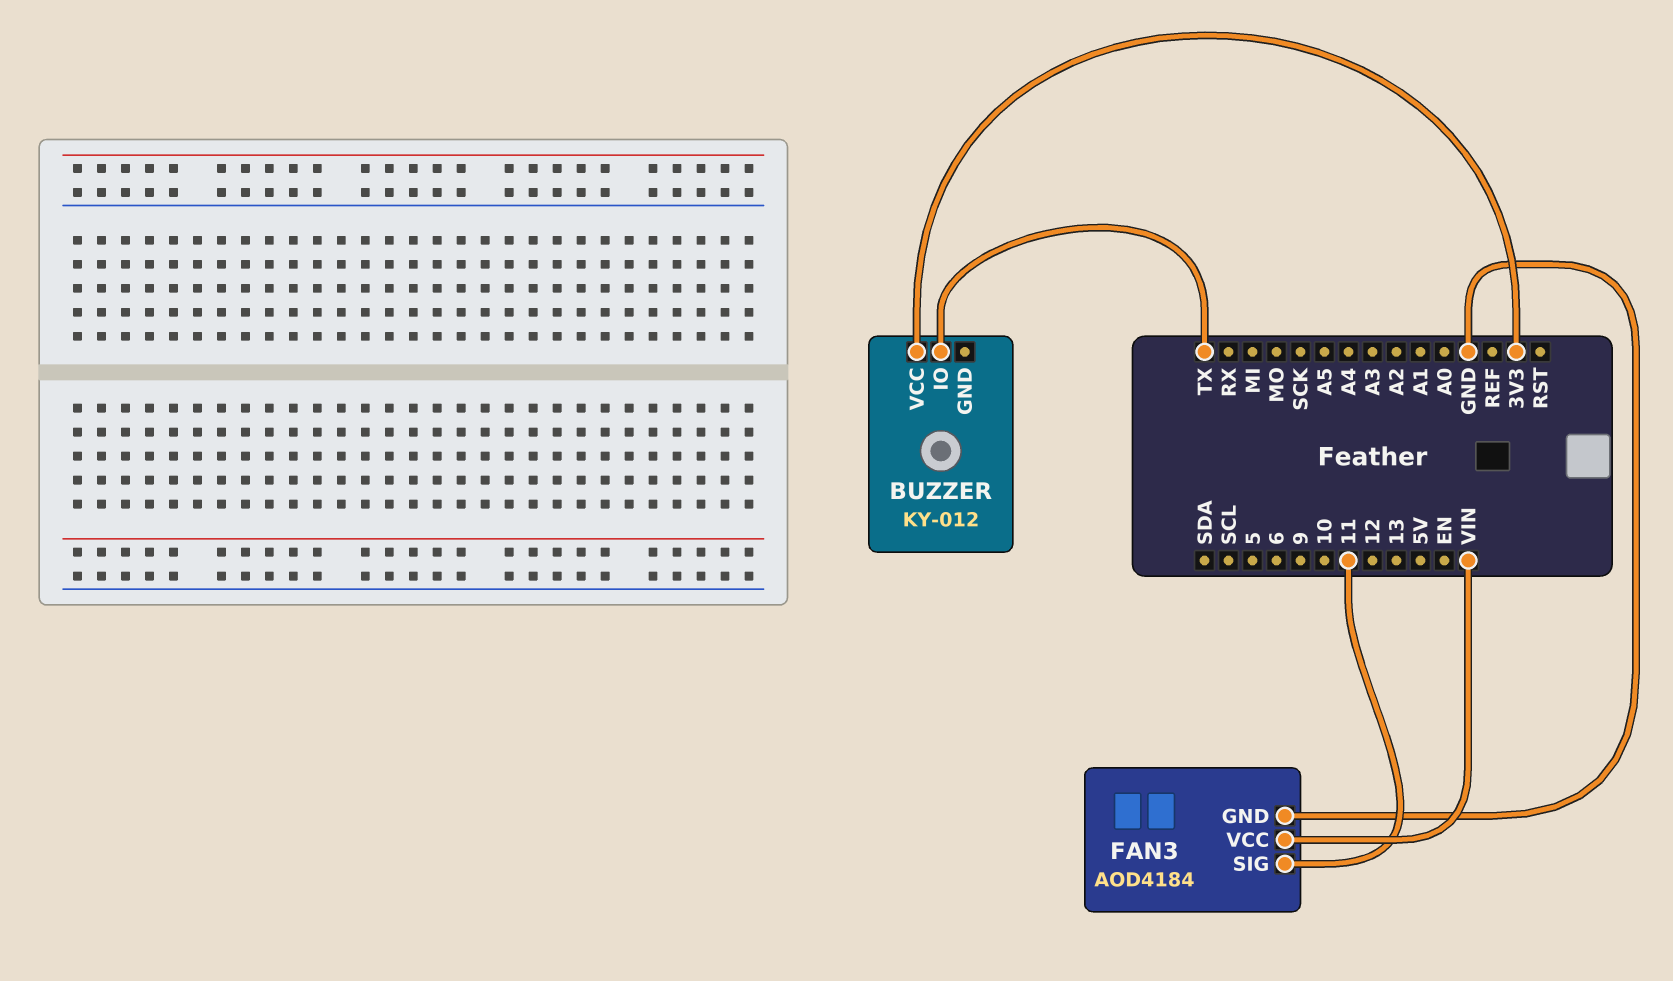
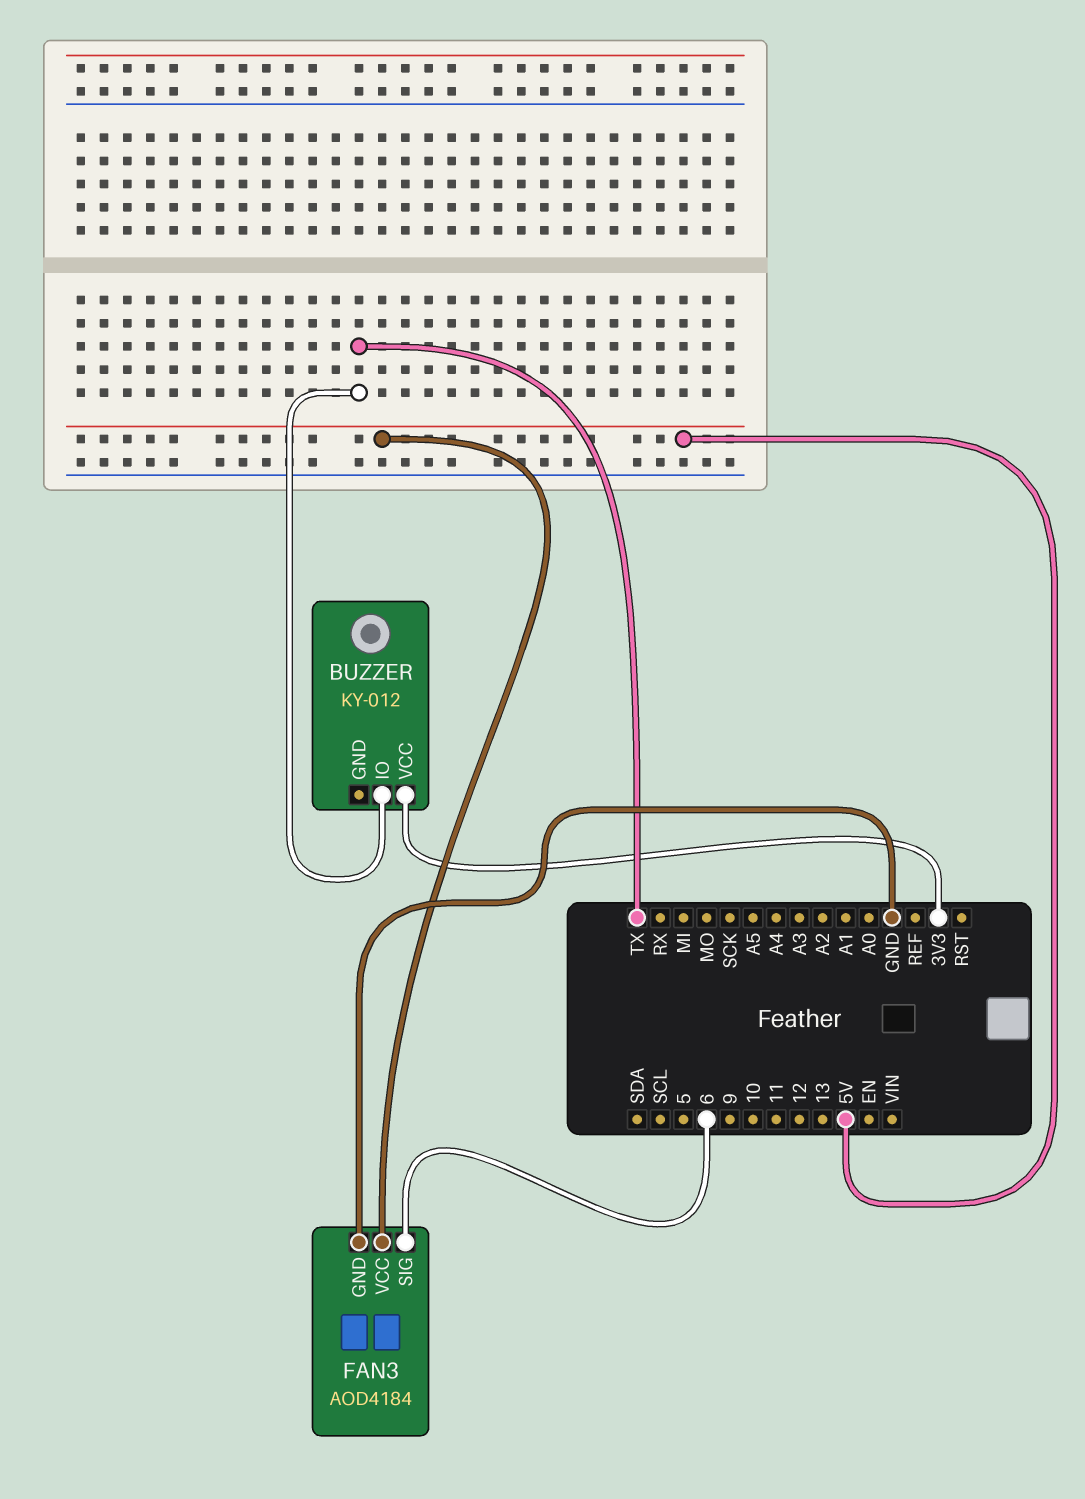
FAN3 pin SIG: 11 -> 6
FAN3 pin VCC: VIN -> 5V

